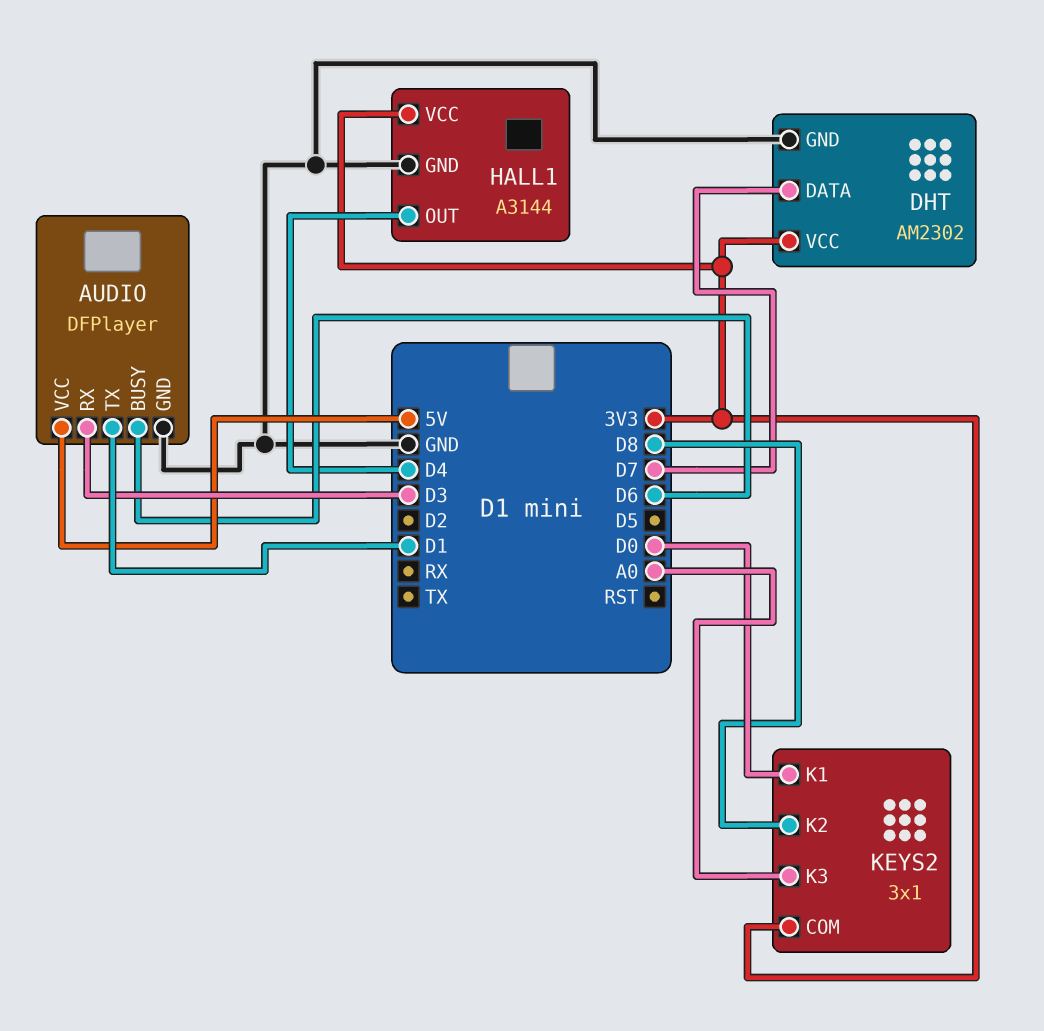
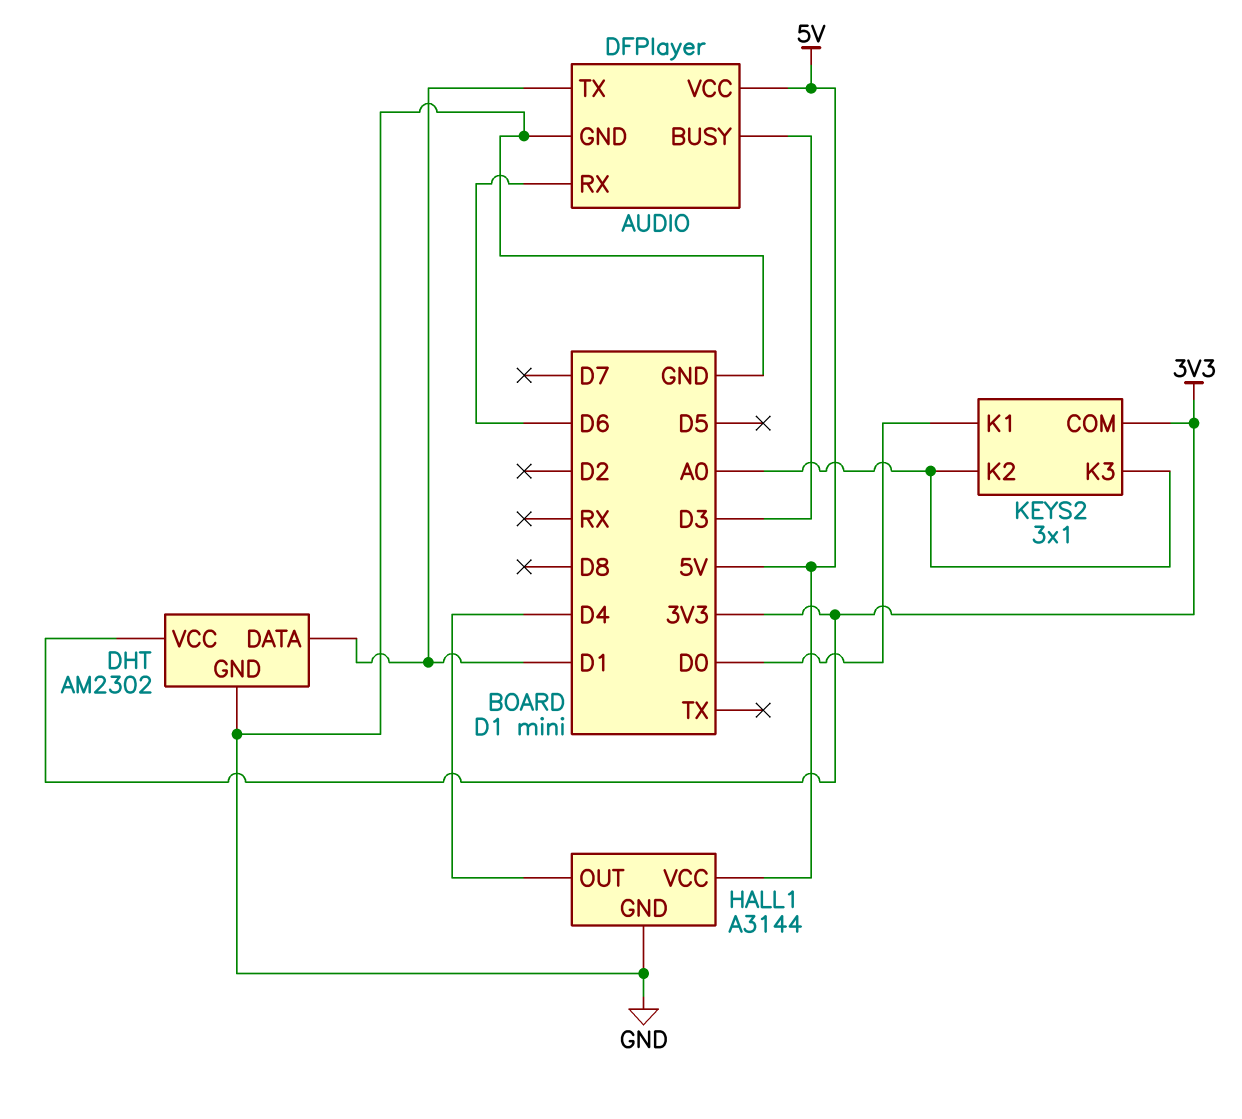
AUDIO pin BUSY: D6 -> D3
AUDIO pin RX: D3 -> D6
DHT pin DATA: D7 -> D1
HALL1 pin VCC: 3V3 -> 5V
KEYS2 pin K2: D8 -> A0

